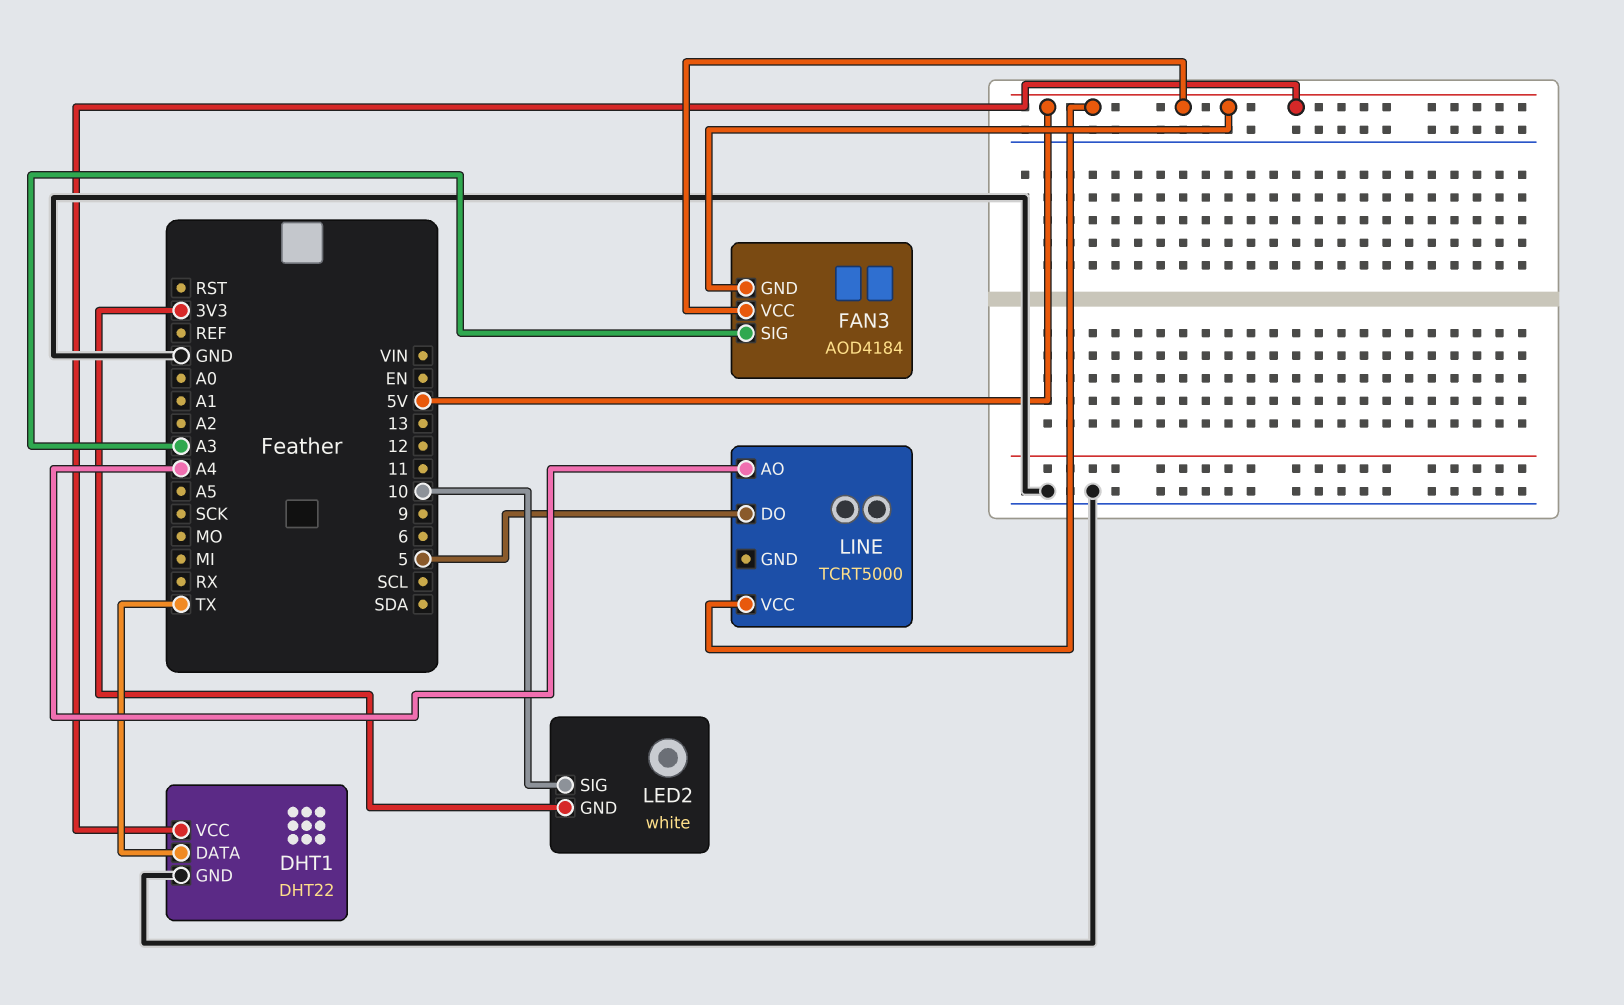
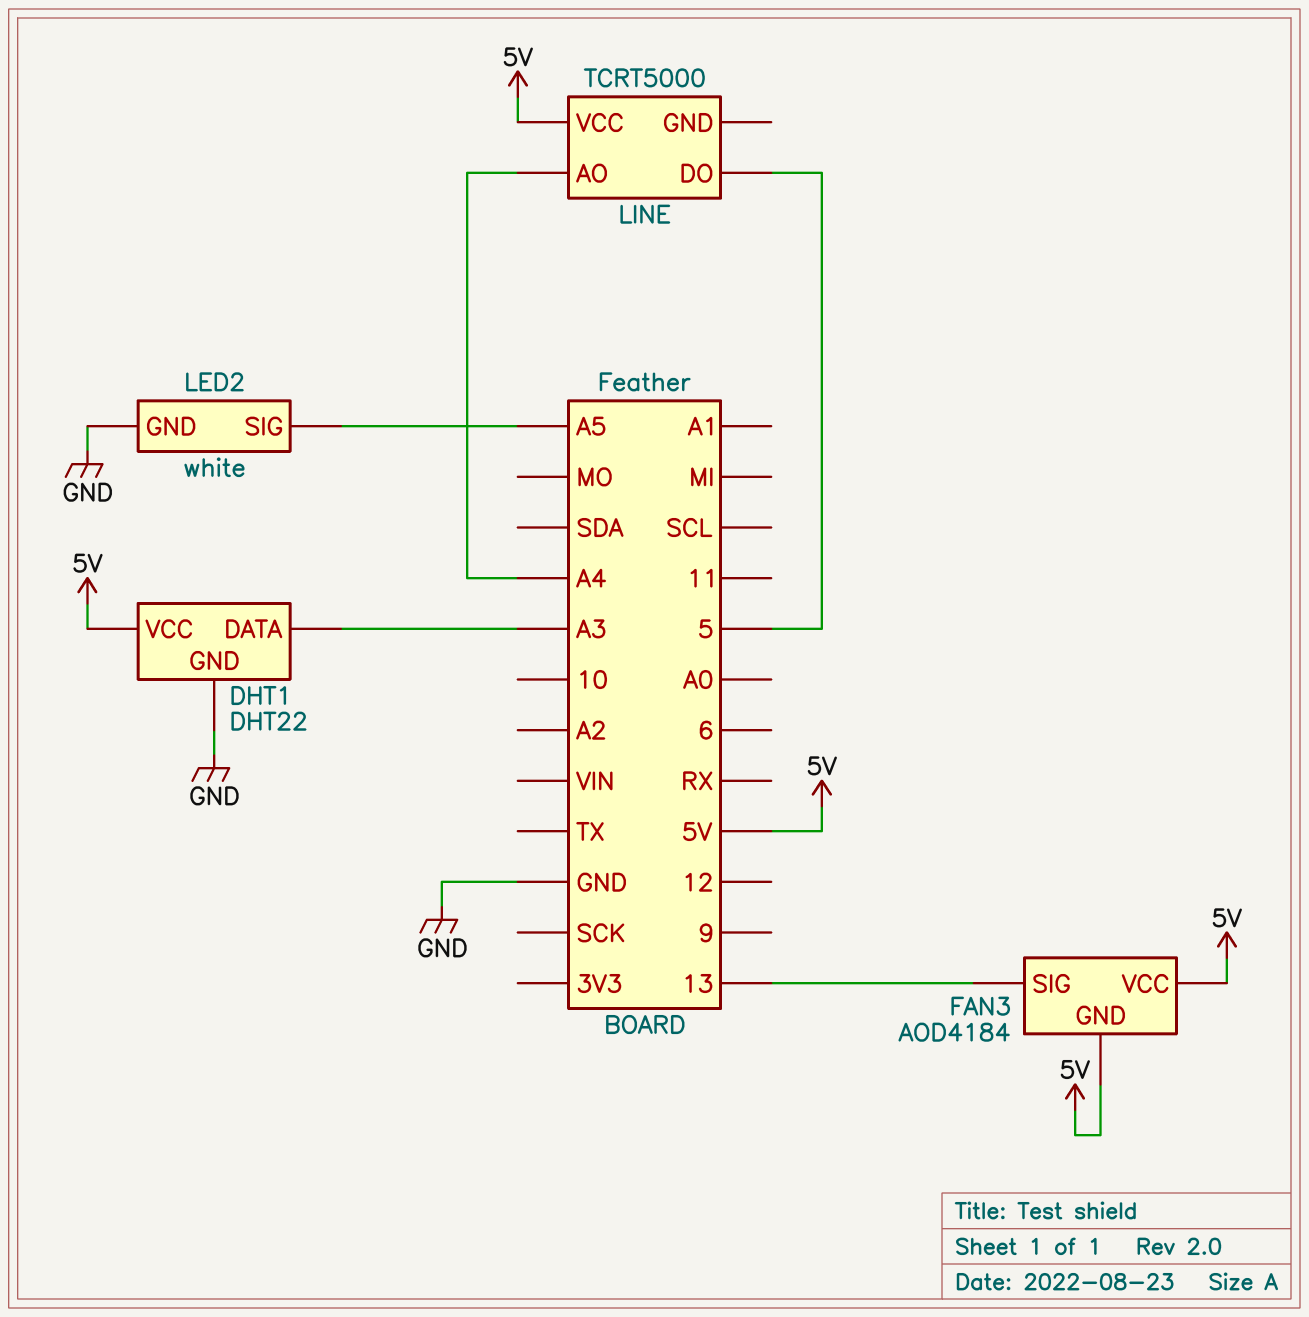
DHT1 pin DATA: TX -> A3
FAN3 pin SIG: A3 -> 13
LED2 pin GND: 3V3 -> GND
LED2 pin SIG: 10 -> A5

